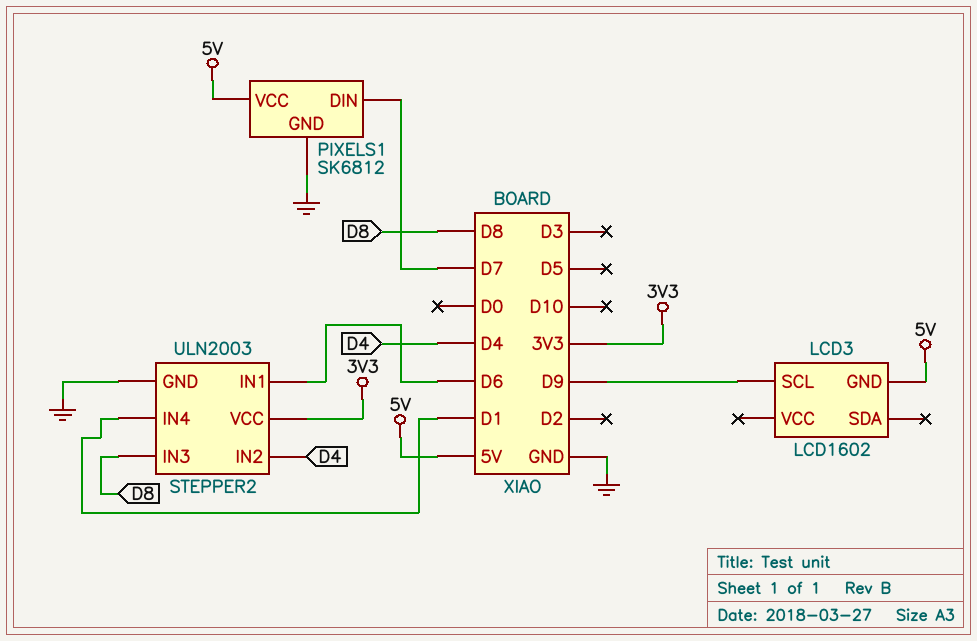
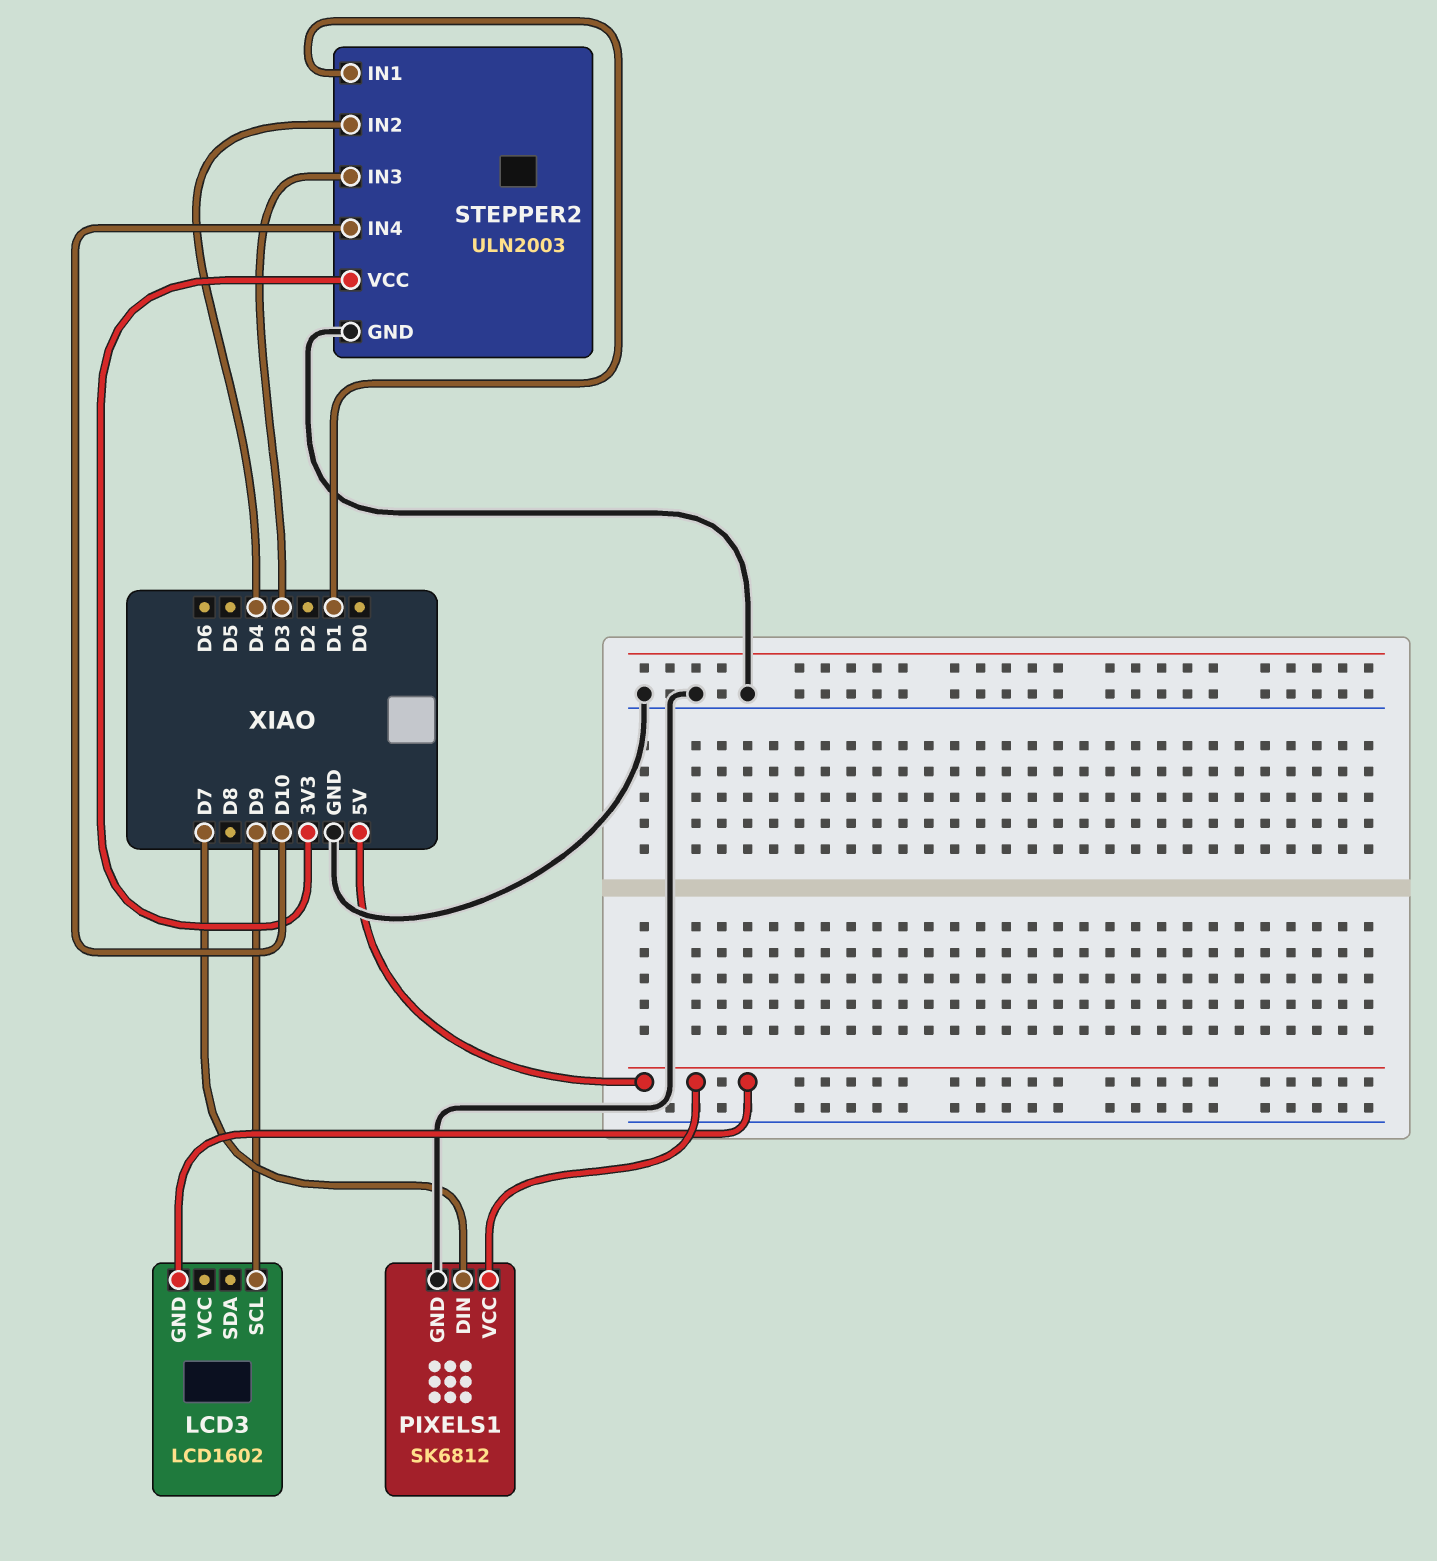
STEPPER2 pin IN1: D6 -> D1
STEPPER2 pin IN3: D8 -> D3
STEPPER2 pin IN4: D1 -> D10

